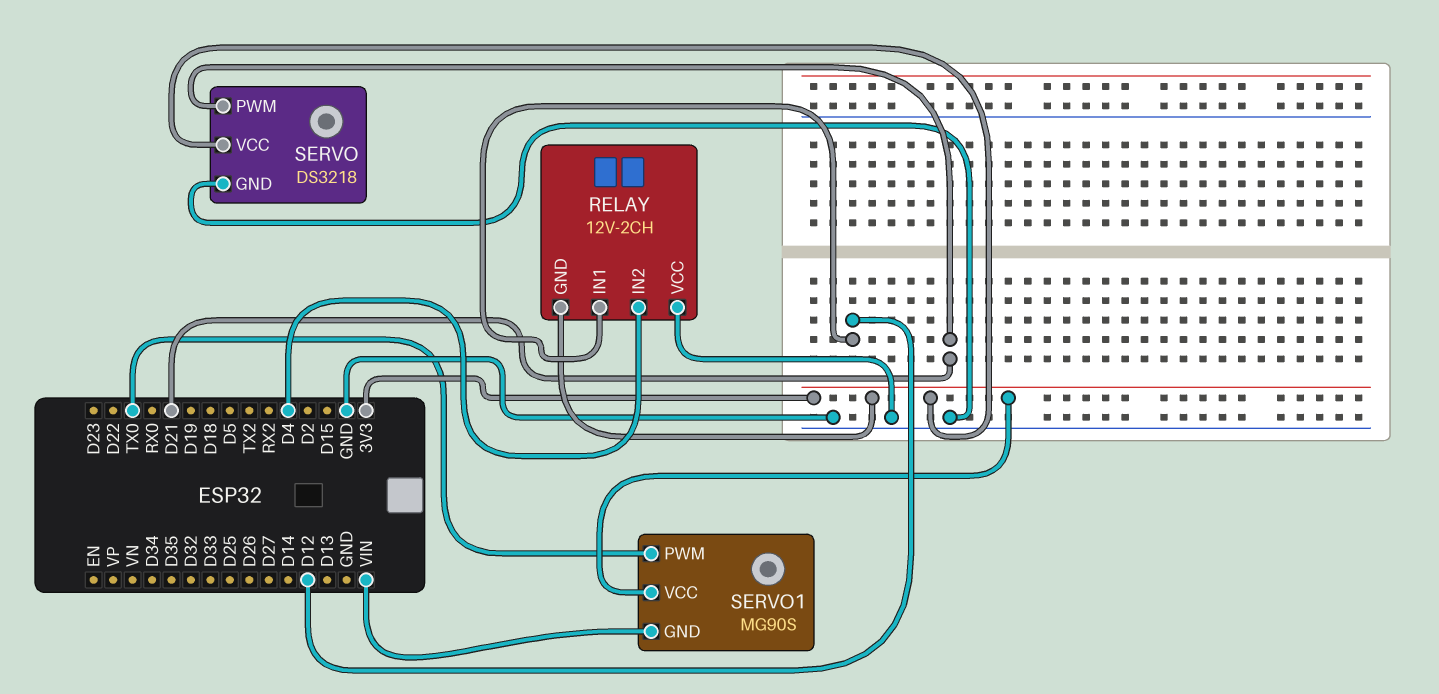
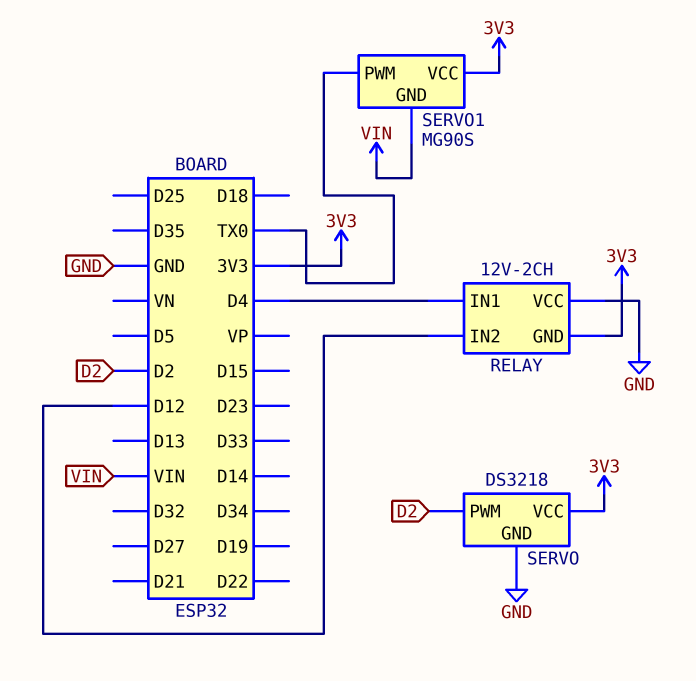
RELAY pin IN1: D12 -> D4
RELAY pin IN2: D4 -> D12
SERVO pin PWM: D21 -> D2

